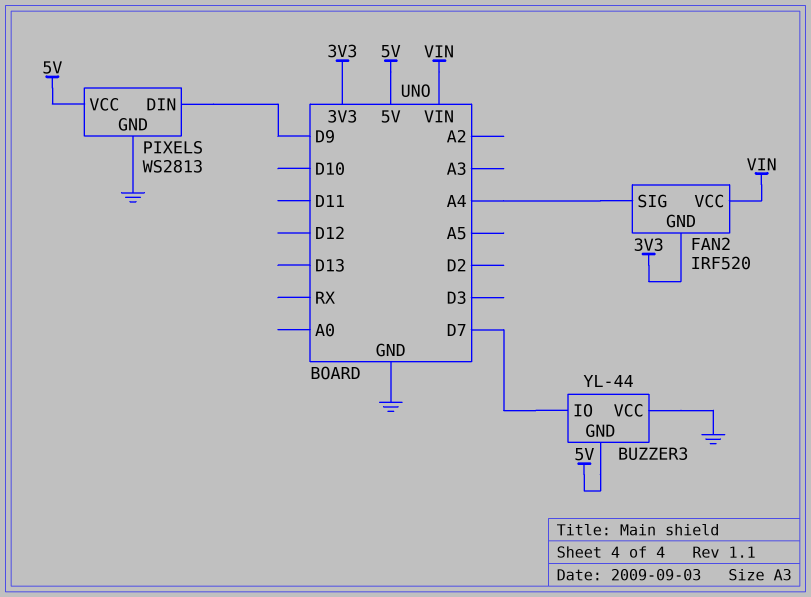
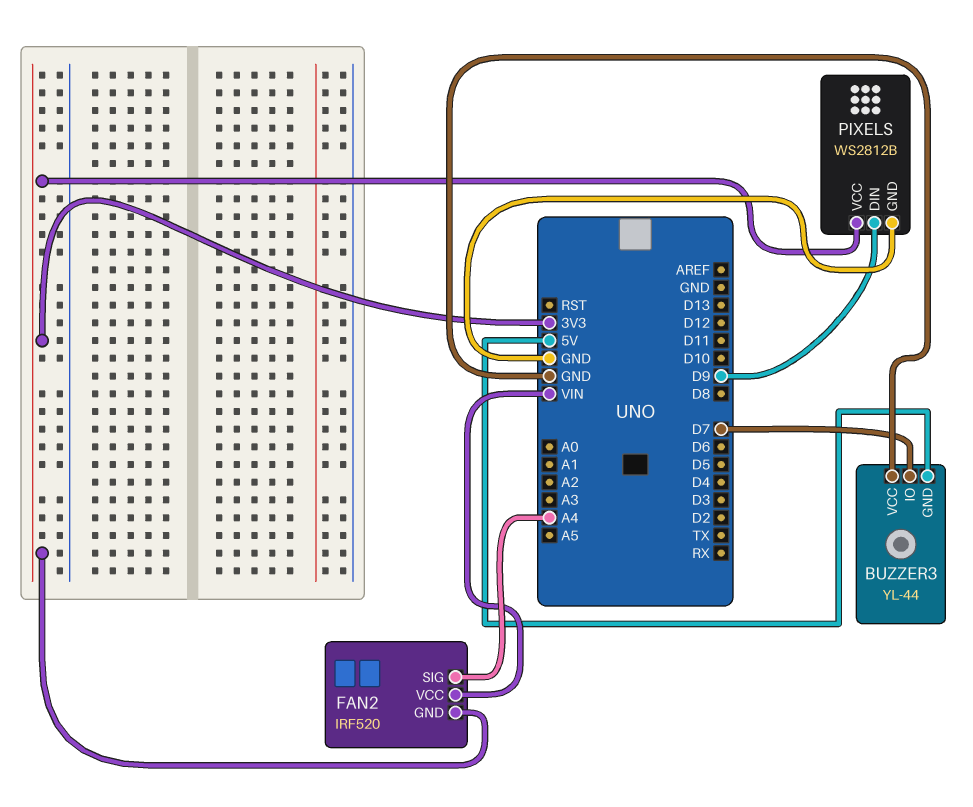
PIXELS: WS2813 -> WS2812B
PIXELS pin VCC: 5V -> 3V3

